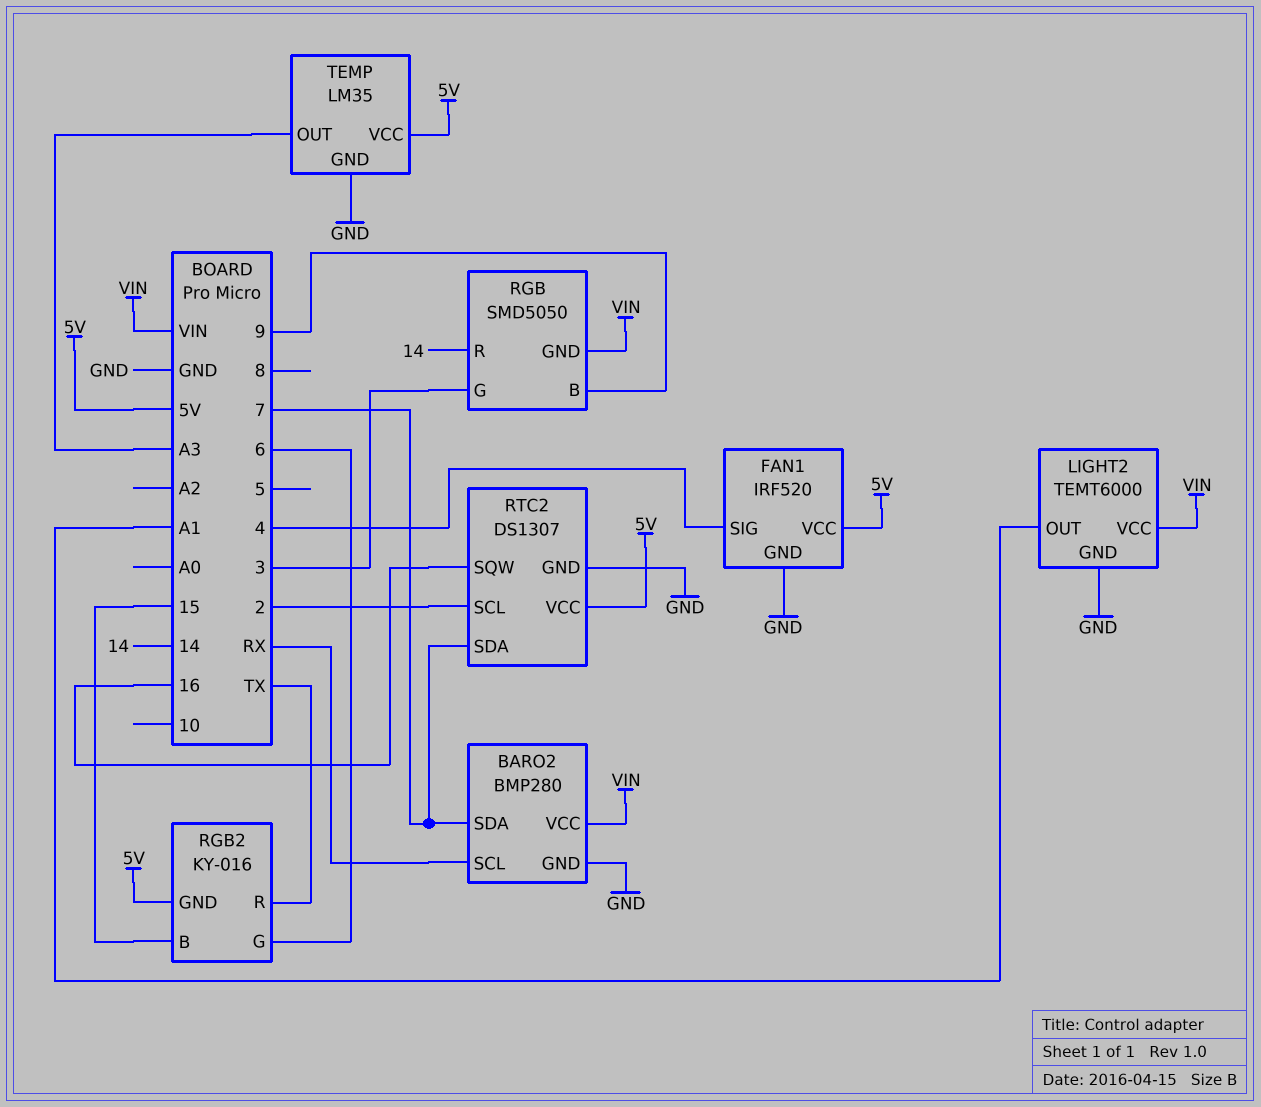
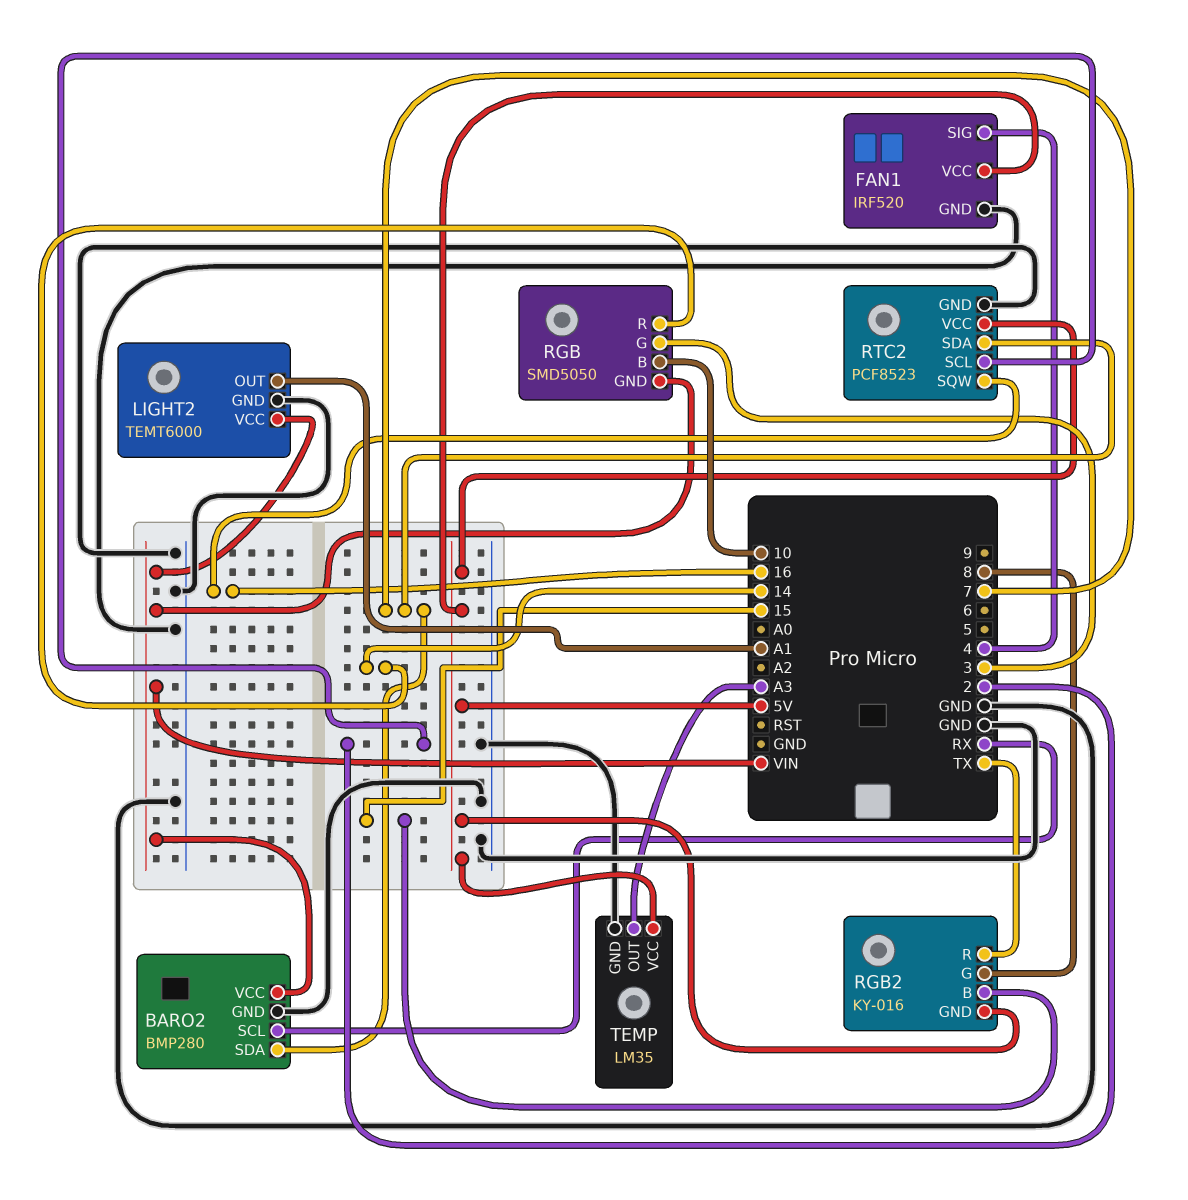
RGB pin B: 9 -> 10
RGB2 pin G: 6 -> 8
RTC2: DS1307 -> PCF8523

